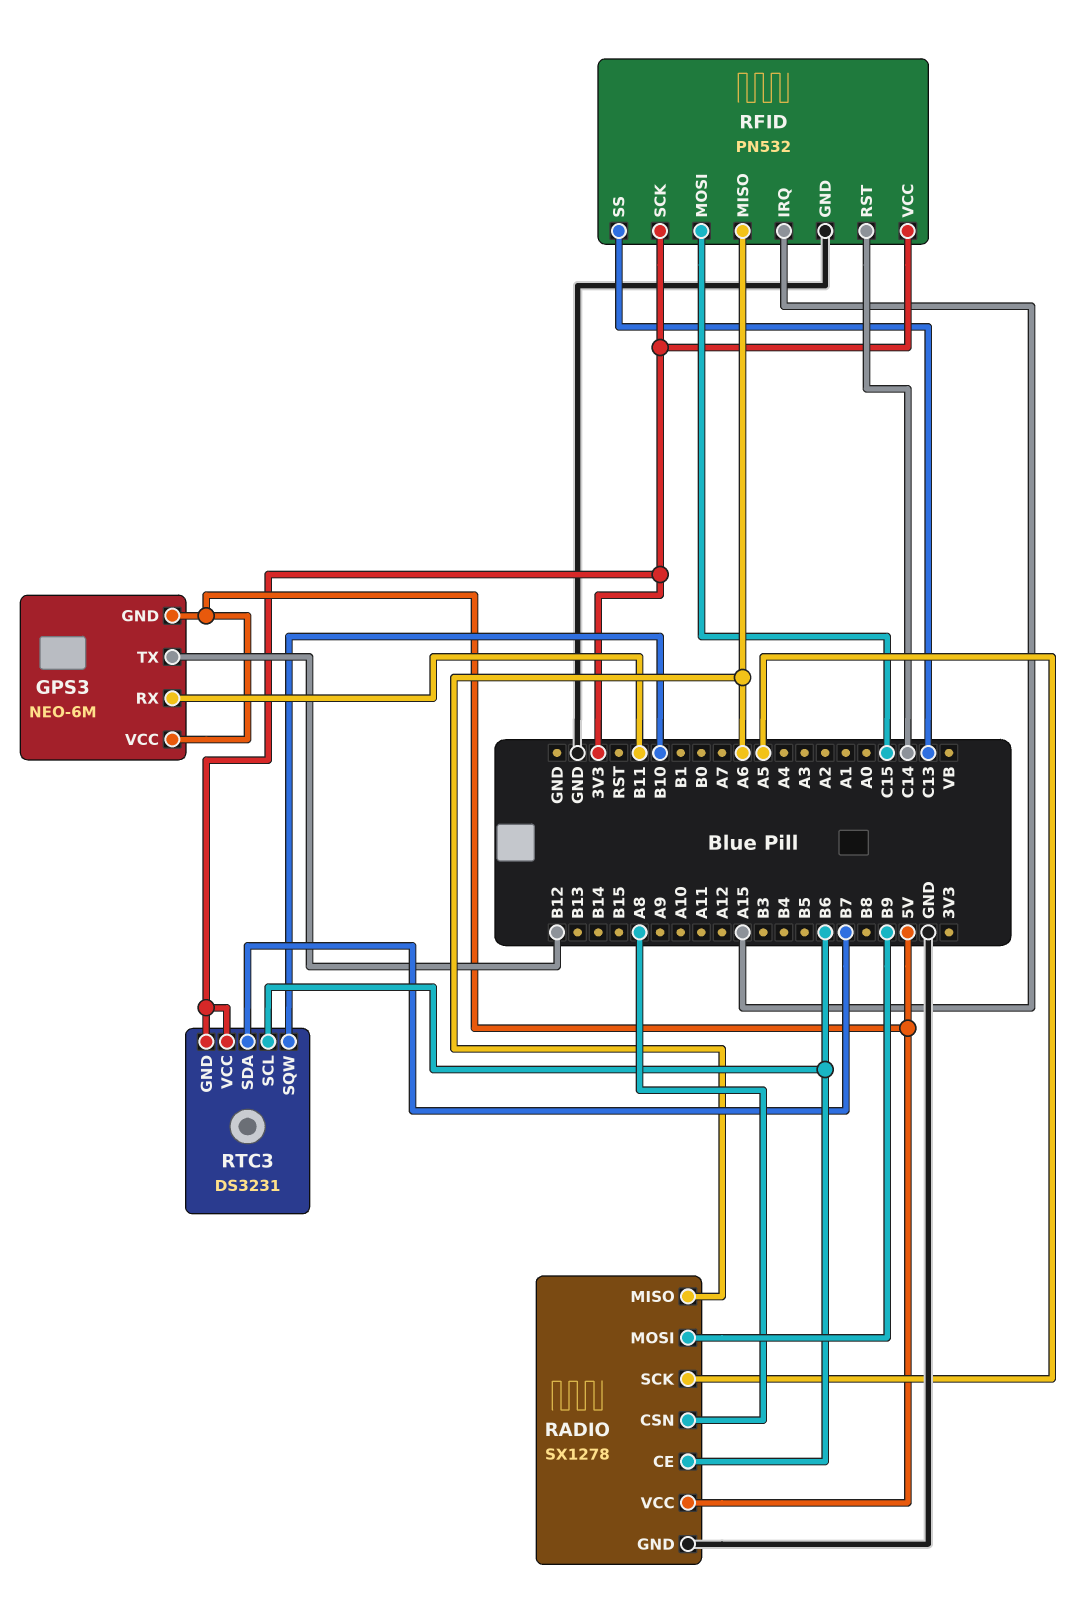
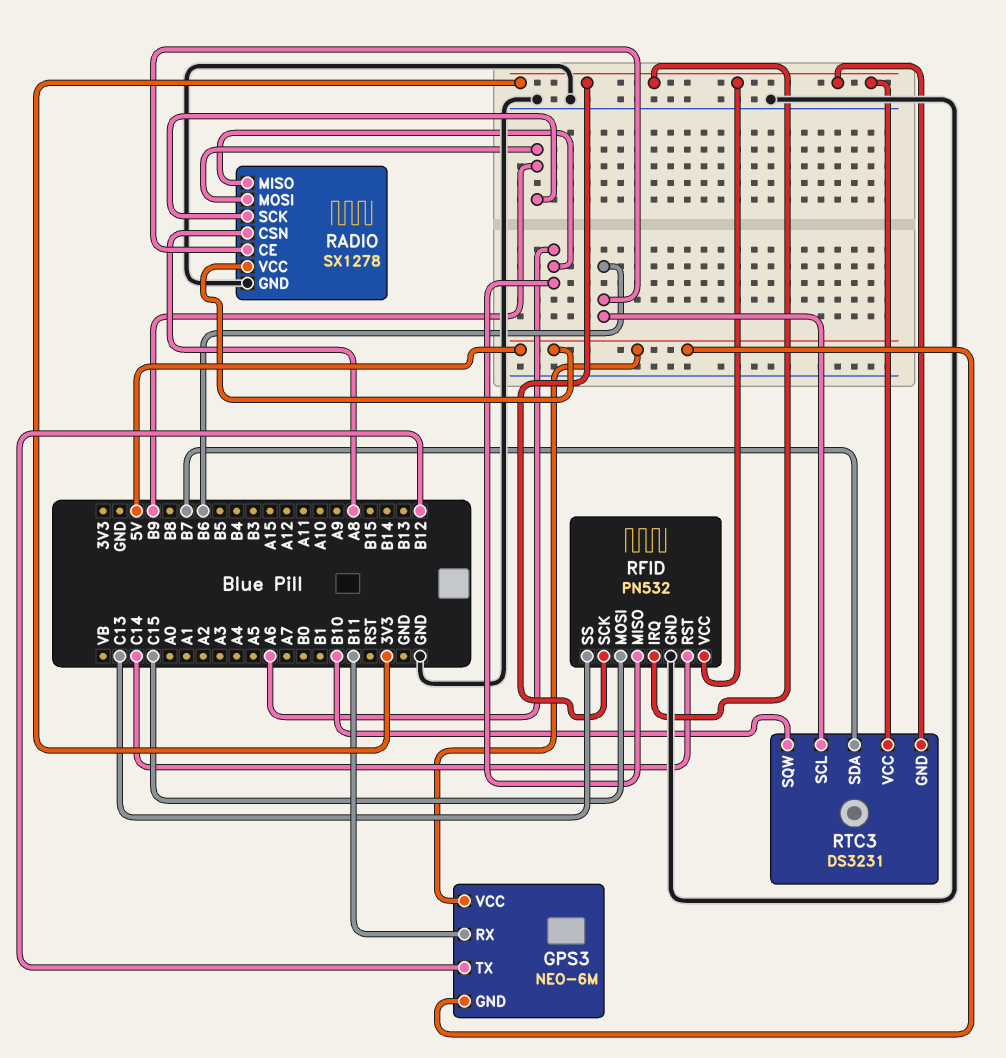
RADIO pin SCK: A5 -> B9
RFID pin IRQ: A15 -> 3V3

